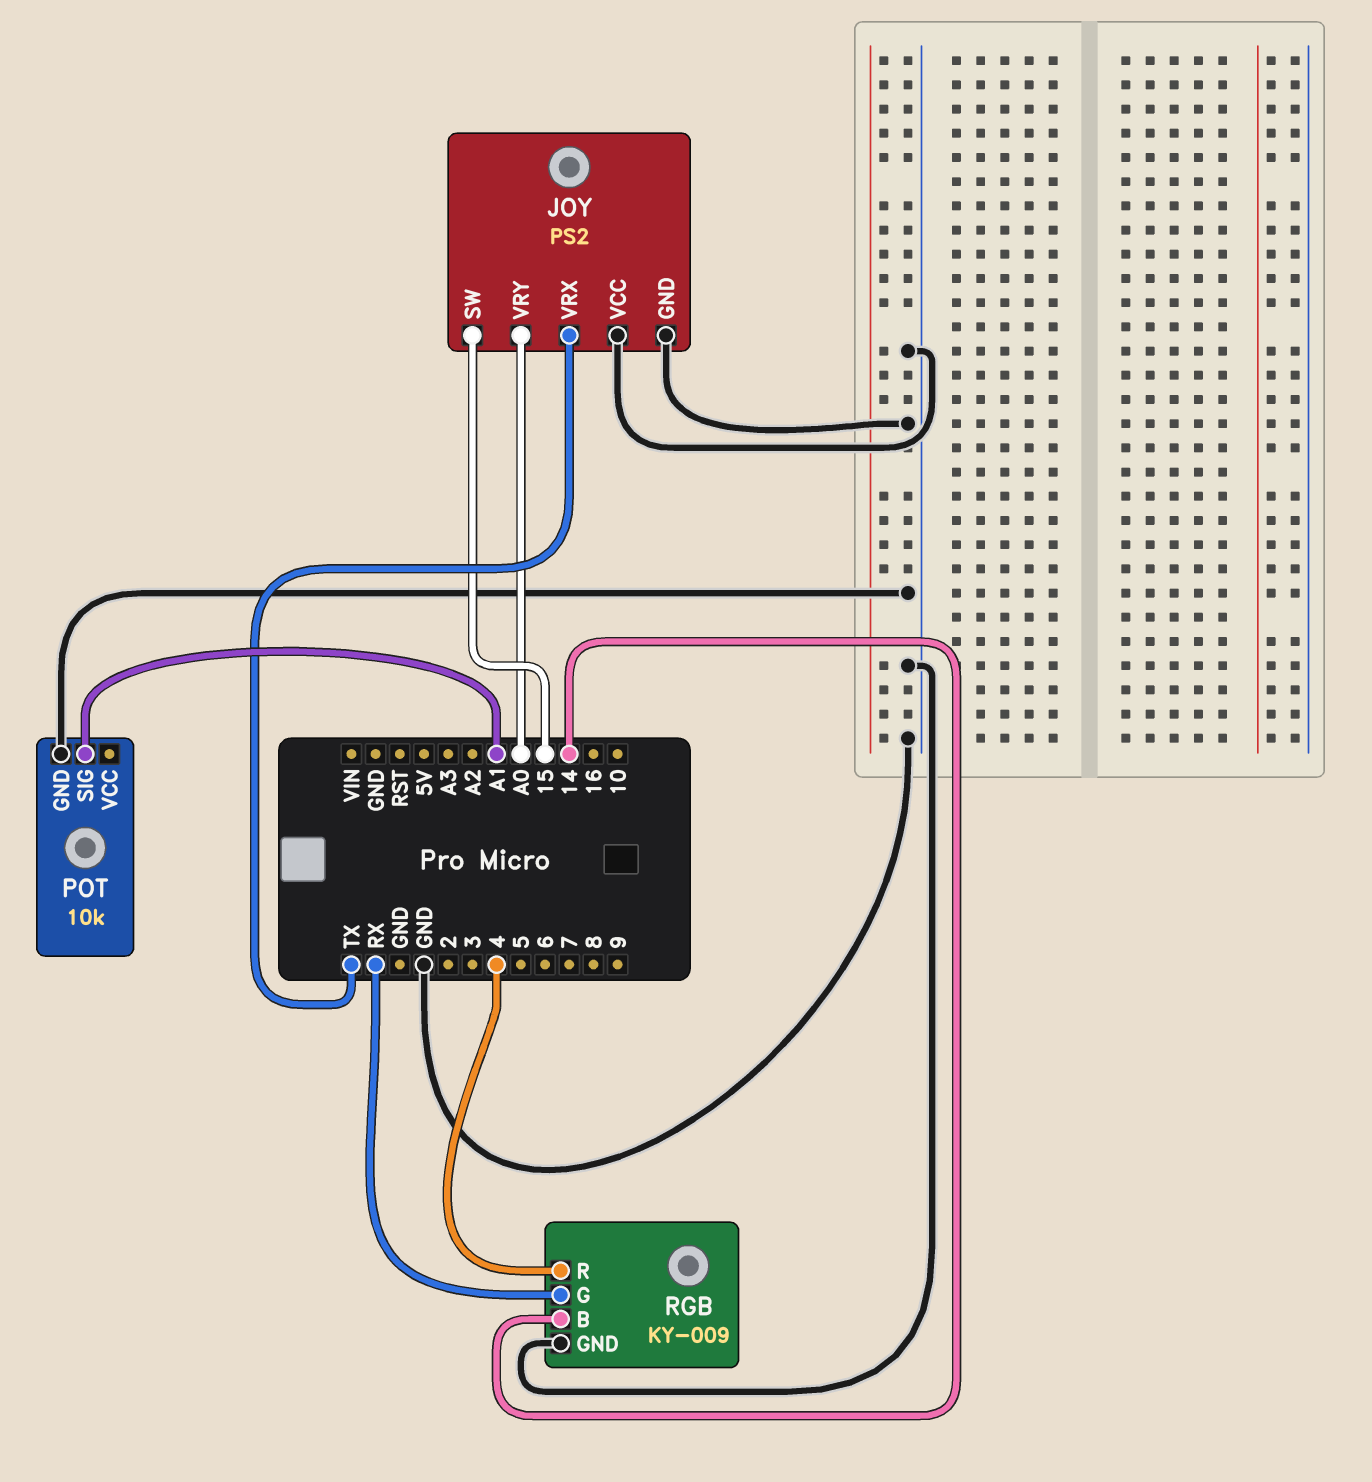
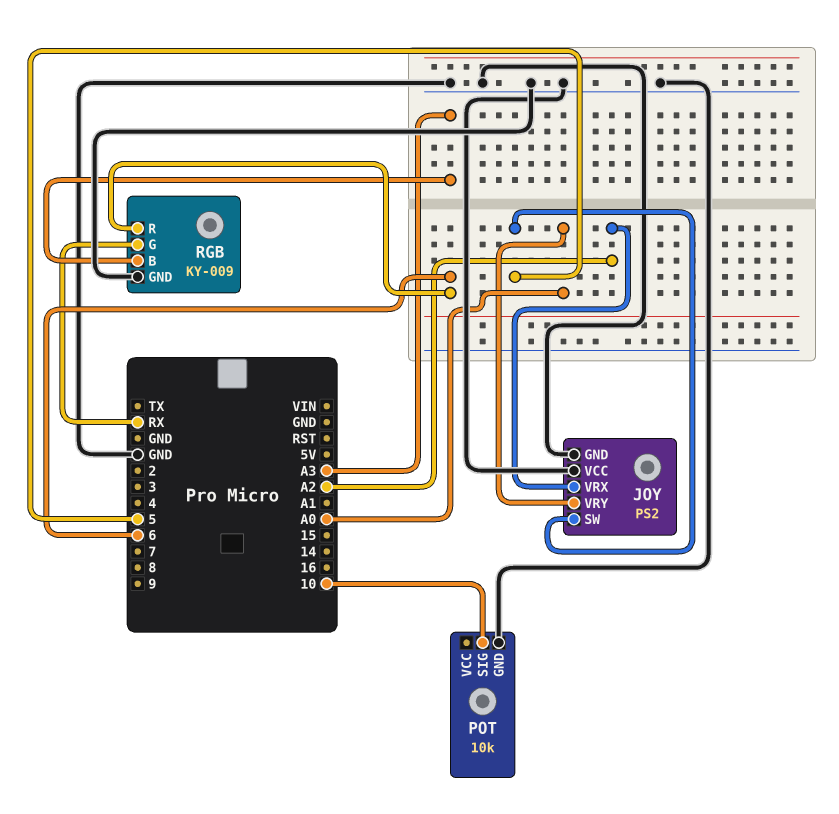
JOY pin SW: 15 -> 5
JOY pin VRX: TX -> A2
POT pin SIG: A1 -> 10
RGB pin B: 14 -> A3
RGB pin R: 4 -> 6

